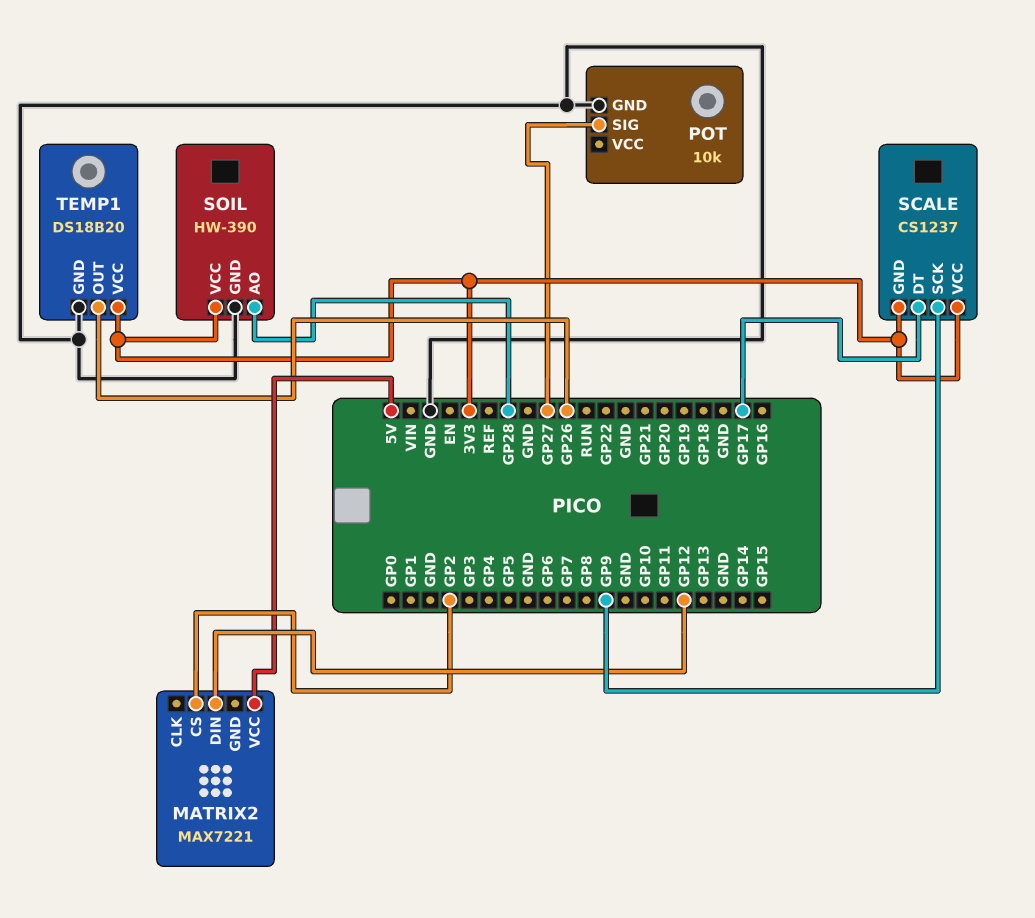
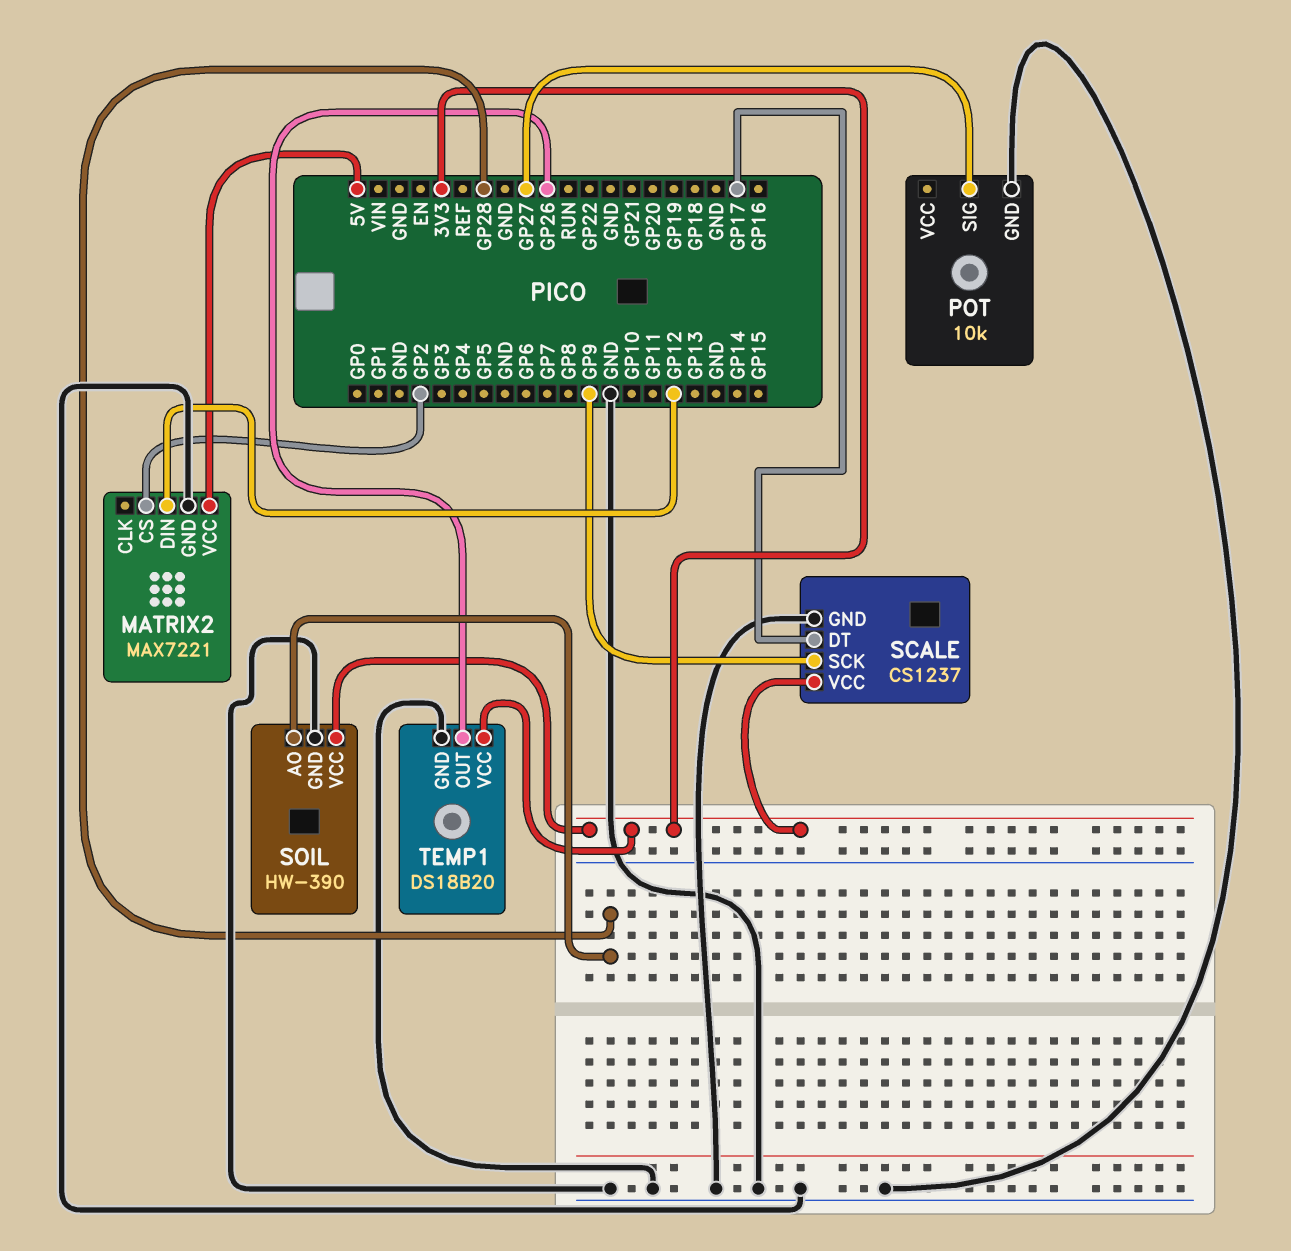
MATRIX2 pin GND: none -> GND
SCALE pin GND: 3V3 -> GND

